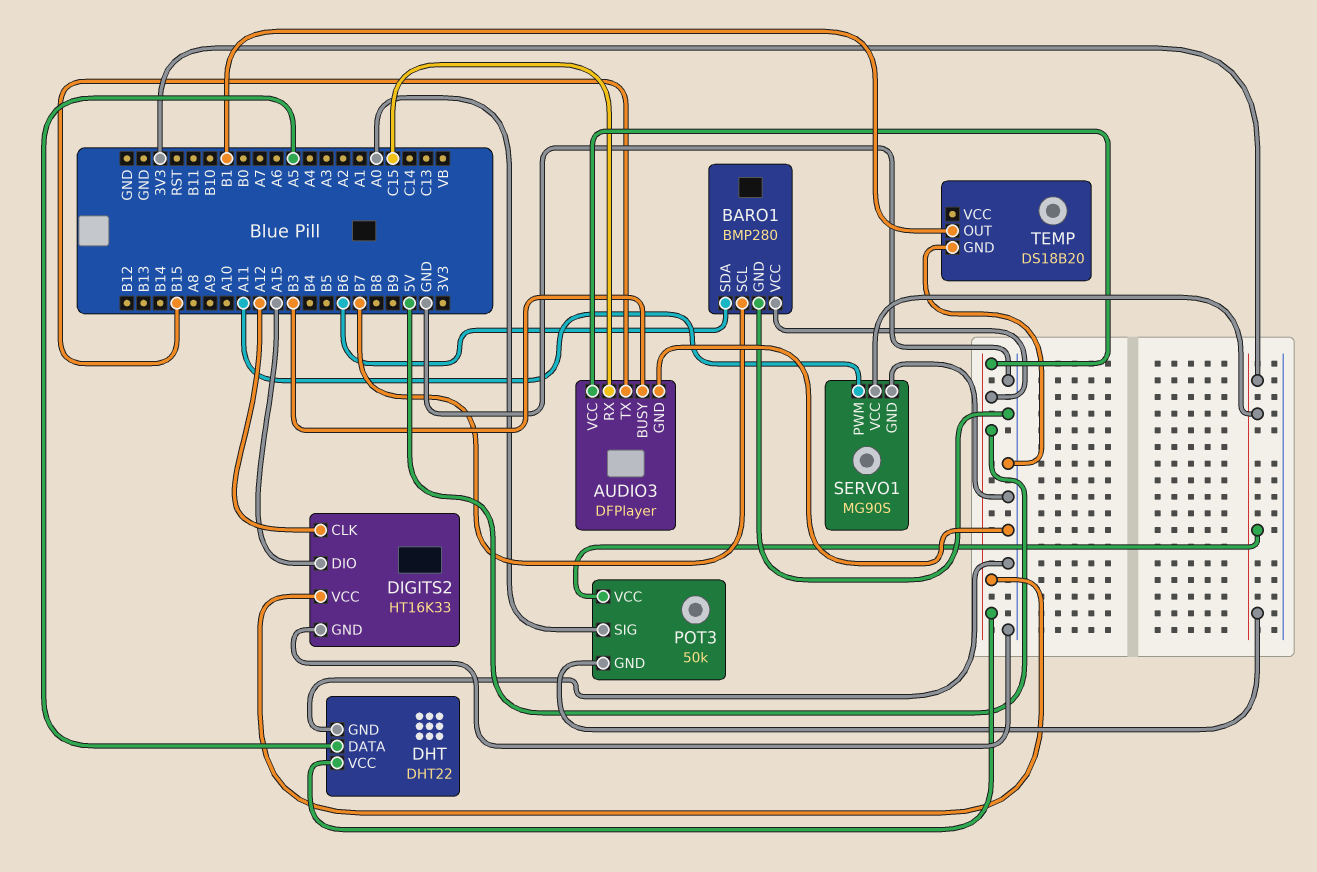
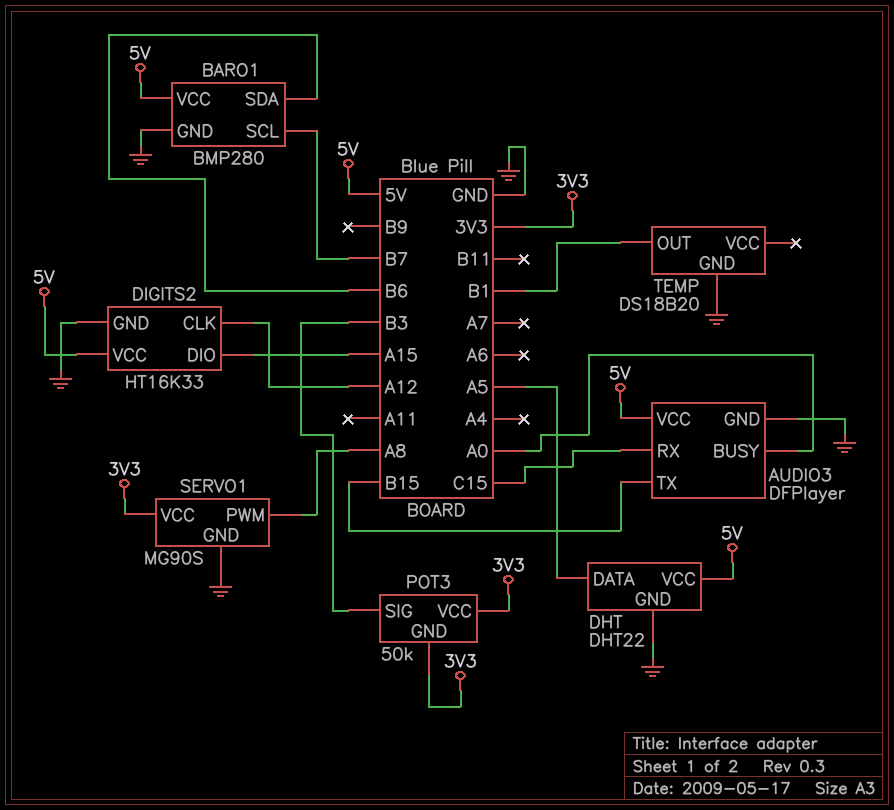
AUDIO3 pin BUSY: B3 -> A0
POT3 pin SIG: A0 -> B3
SERVO1 pin PWM: A11 -> A8

